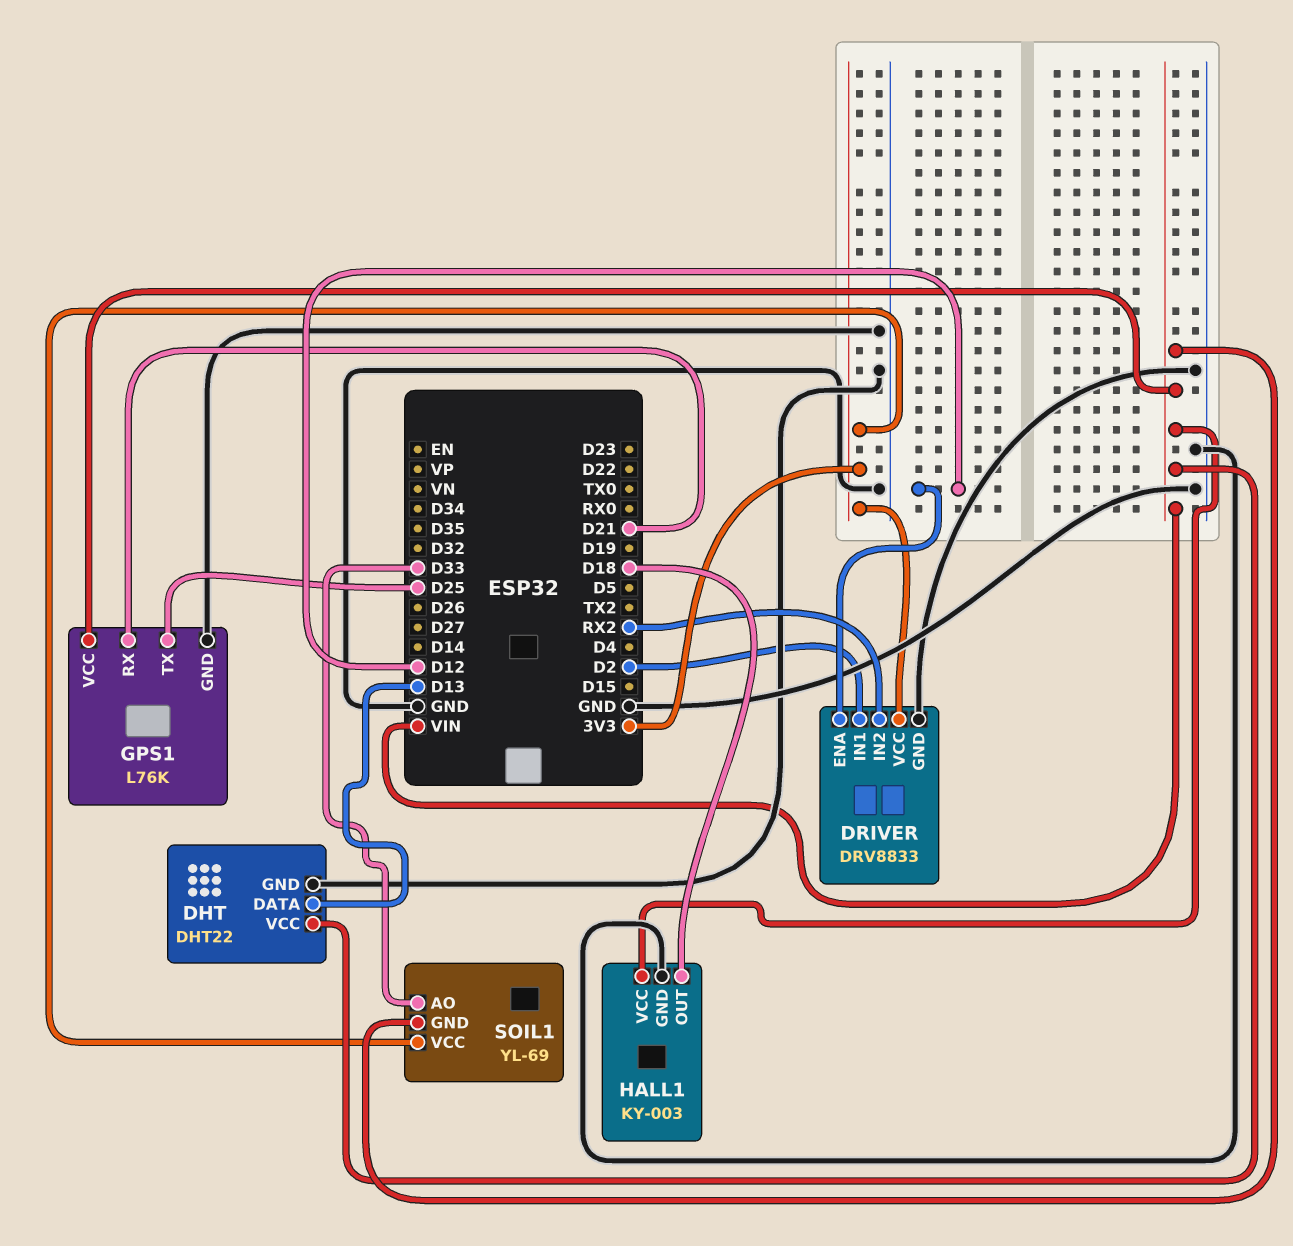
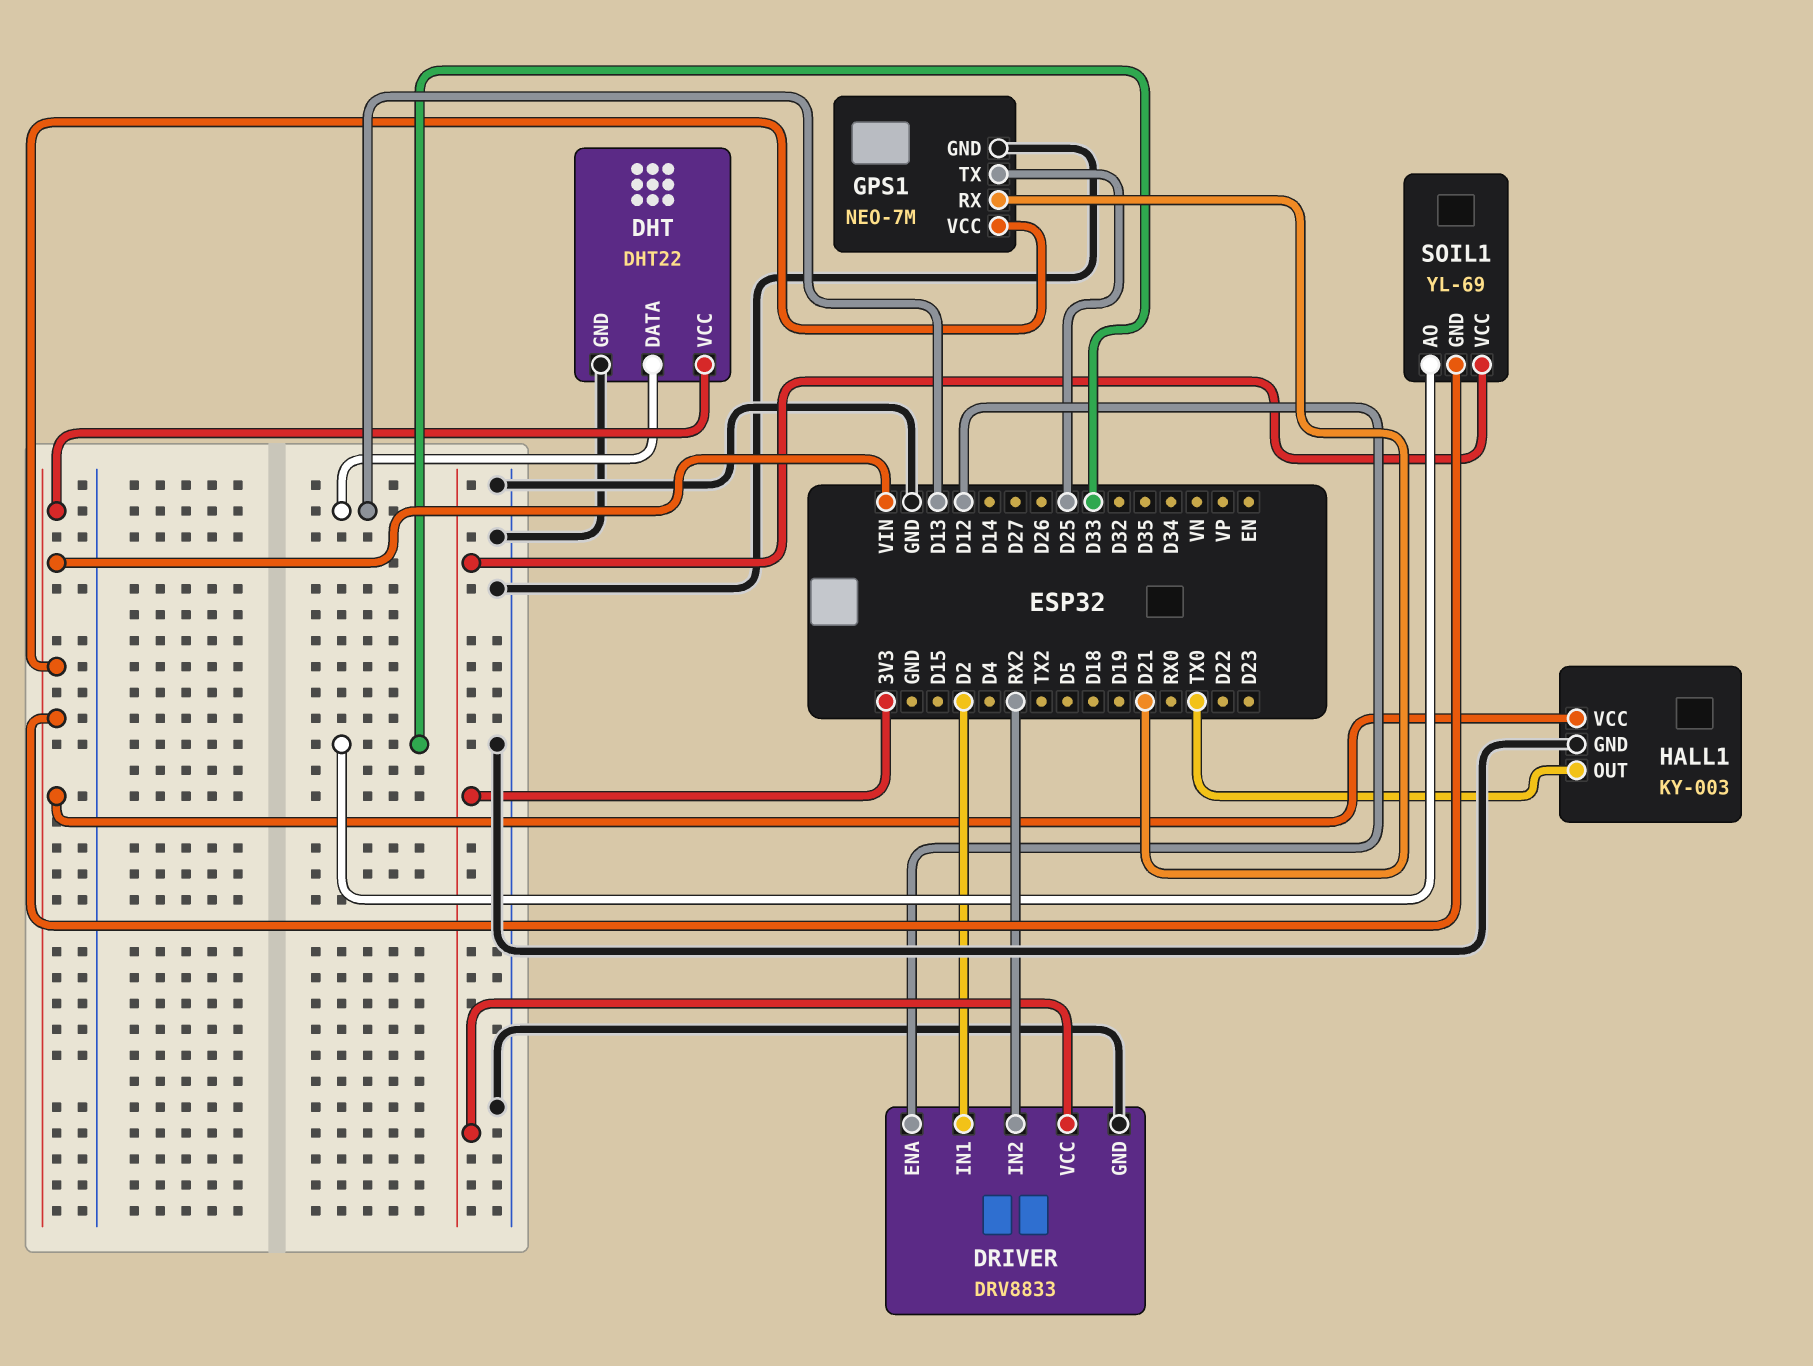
GPS1: L76K -> NEO-7M
HALL1 pin OUT: D18 -> TX0

